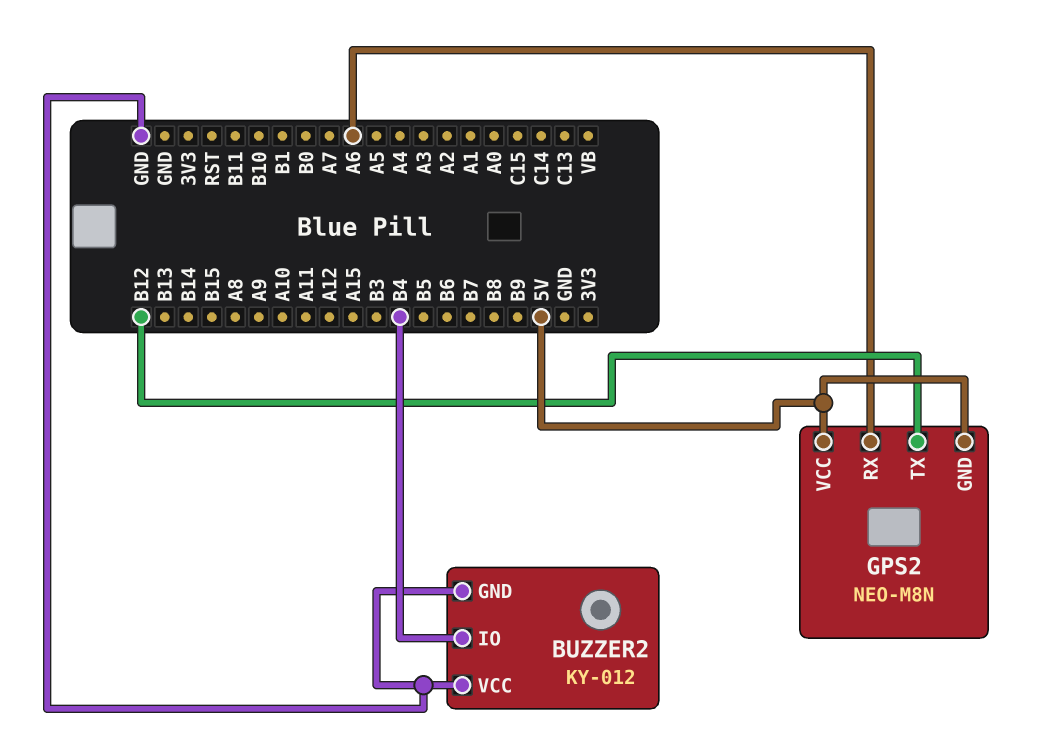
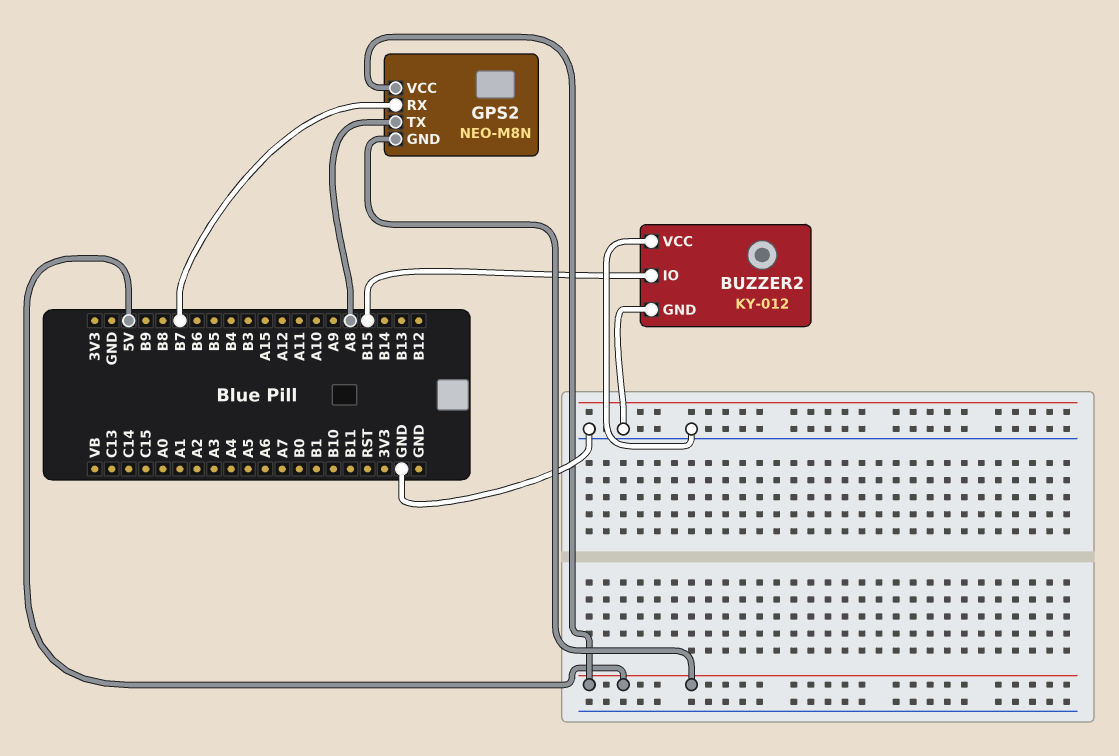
BUZZER2 pin IO: B4 -> B15
GPS2 pin RX: A6 -> B7
GPS2 pin TX: B12 -> A8

